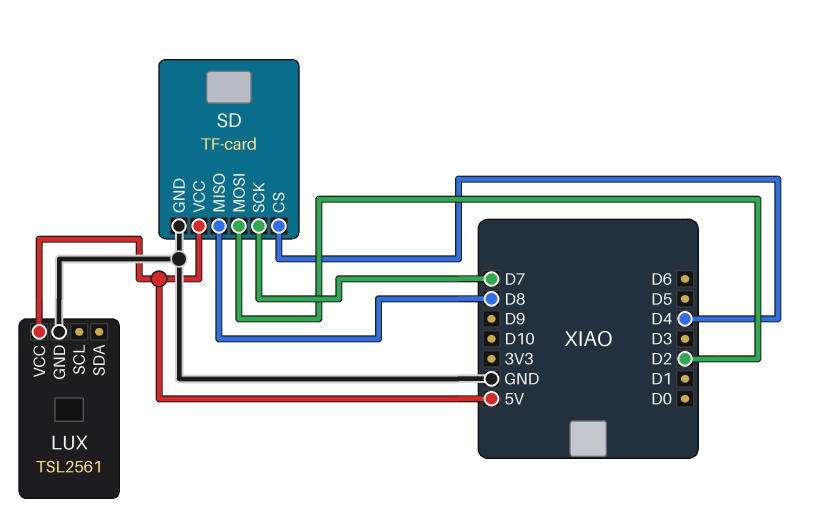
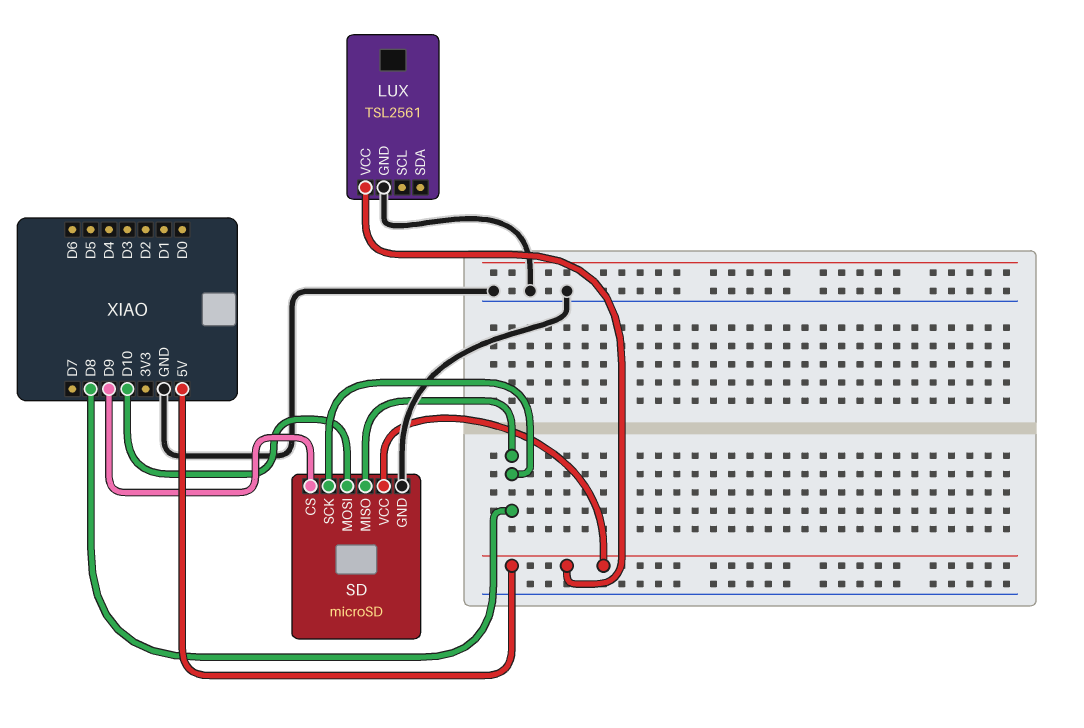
SD: TF-card -> microSD
SD pin CS: D4 -> D9
SD pin MOSI: D2 -> D10
SD pin SCK: D7 -> D8

